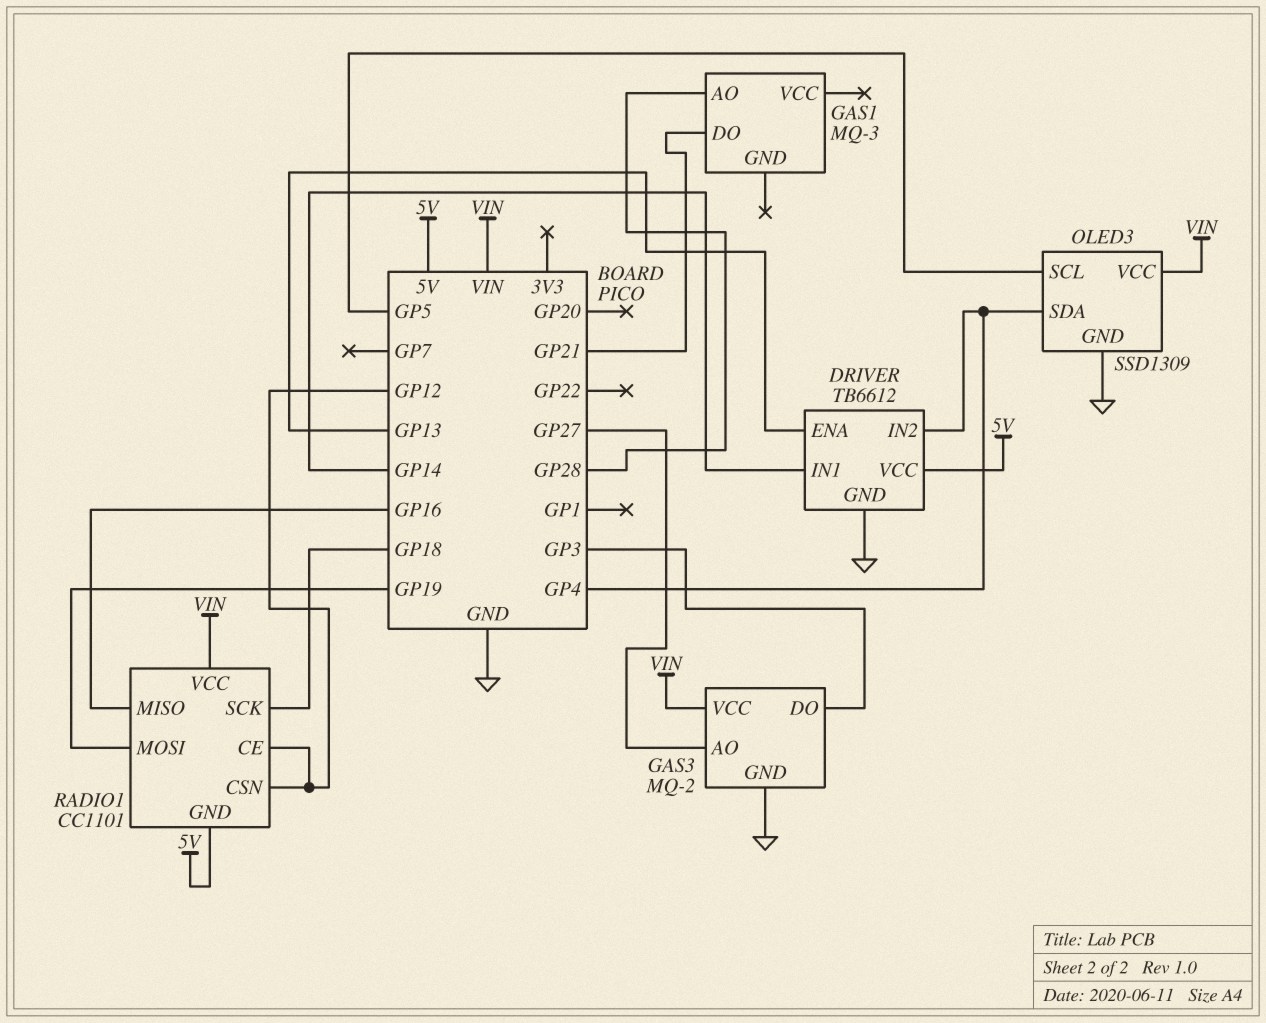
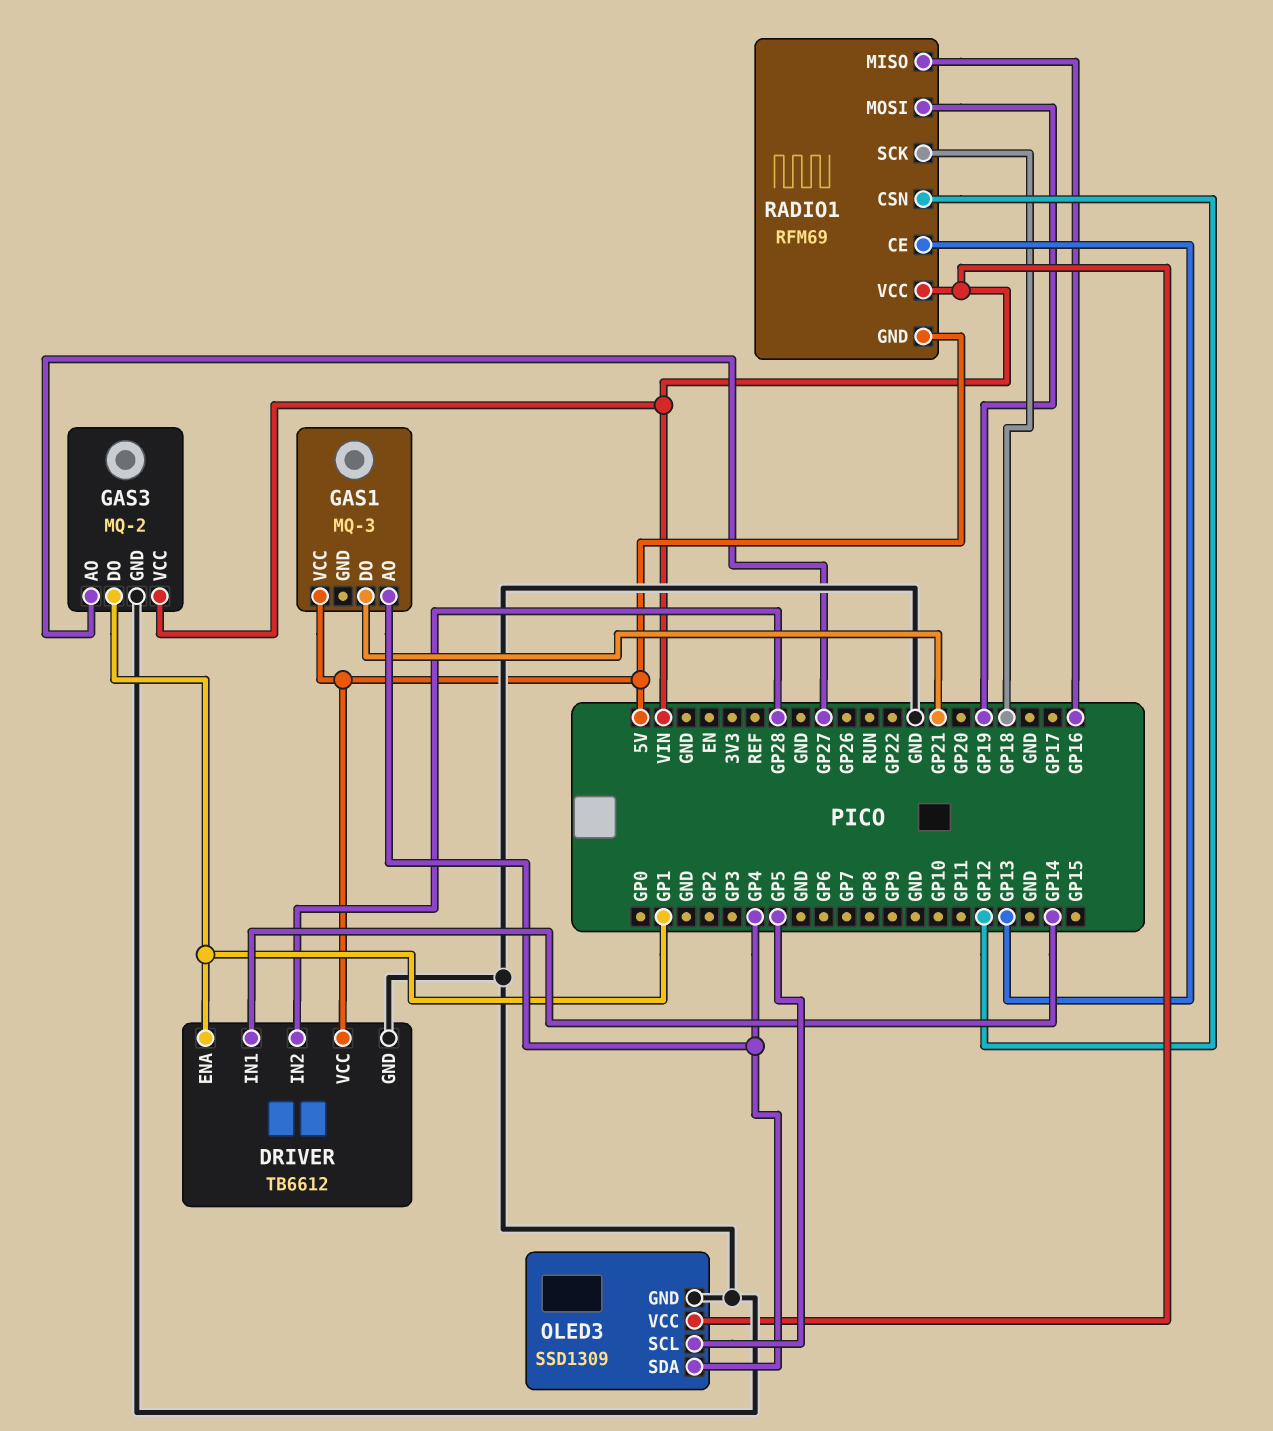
DRIVER pin ENA: GP13 -> GP1
DRIVER pin IN2: GP4 -> GP28
GAS1 pin AO: GP28 -> GP4
GAS1 pin VCC: none -> 5V
GAS3 pin DO: GP3 -> GP1
RADIO1: CC1101 -> RFM69
RADIO1 pin CE: GP12 -> GP13

